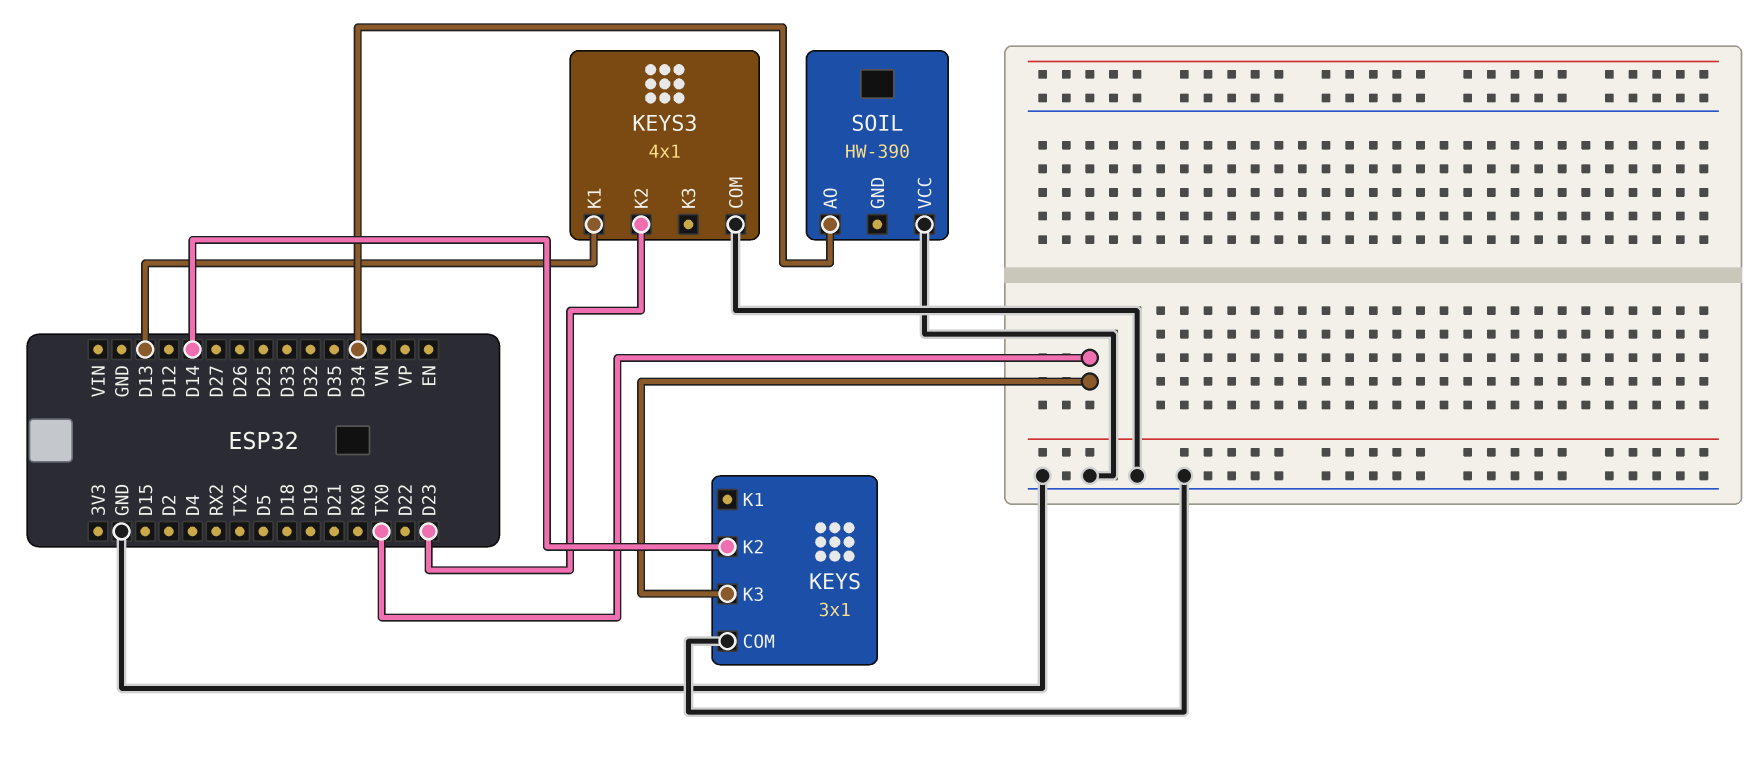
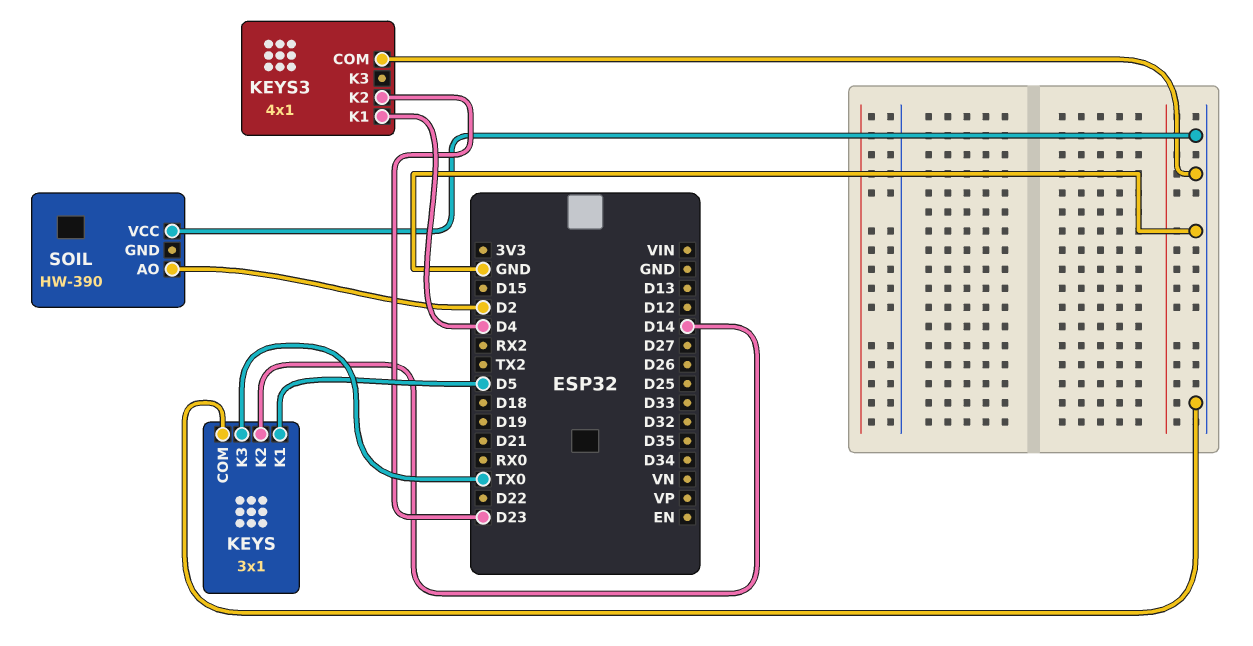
KEYS pin K1: none -> D5
KEYS3 pin K1: D13 -> D4
SOIL pin AO: D34 -> D2

